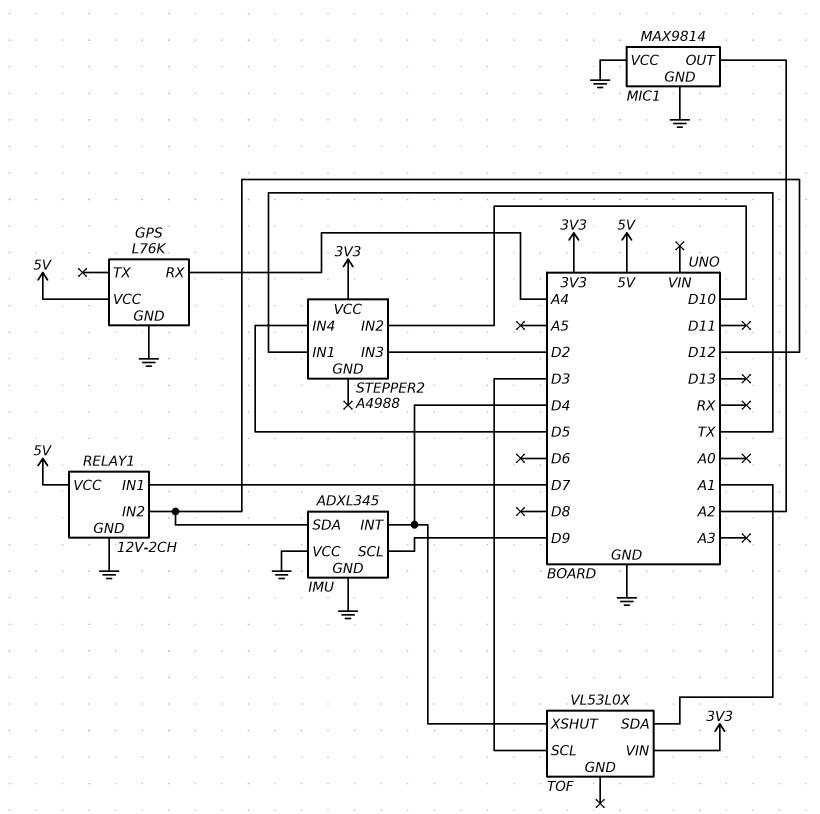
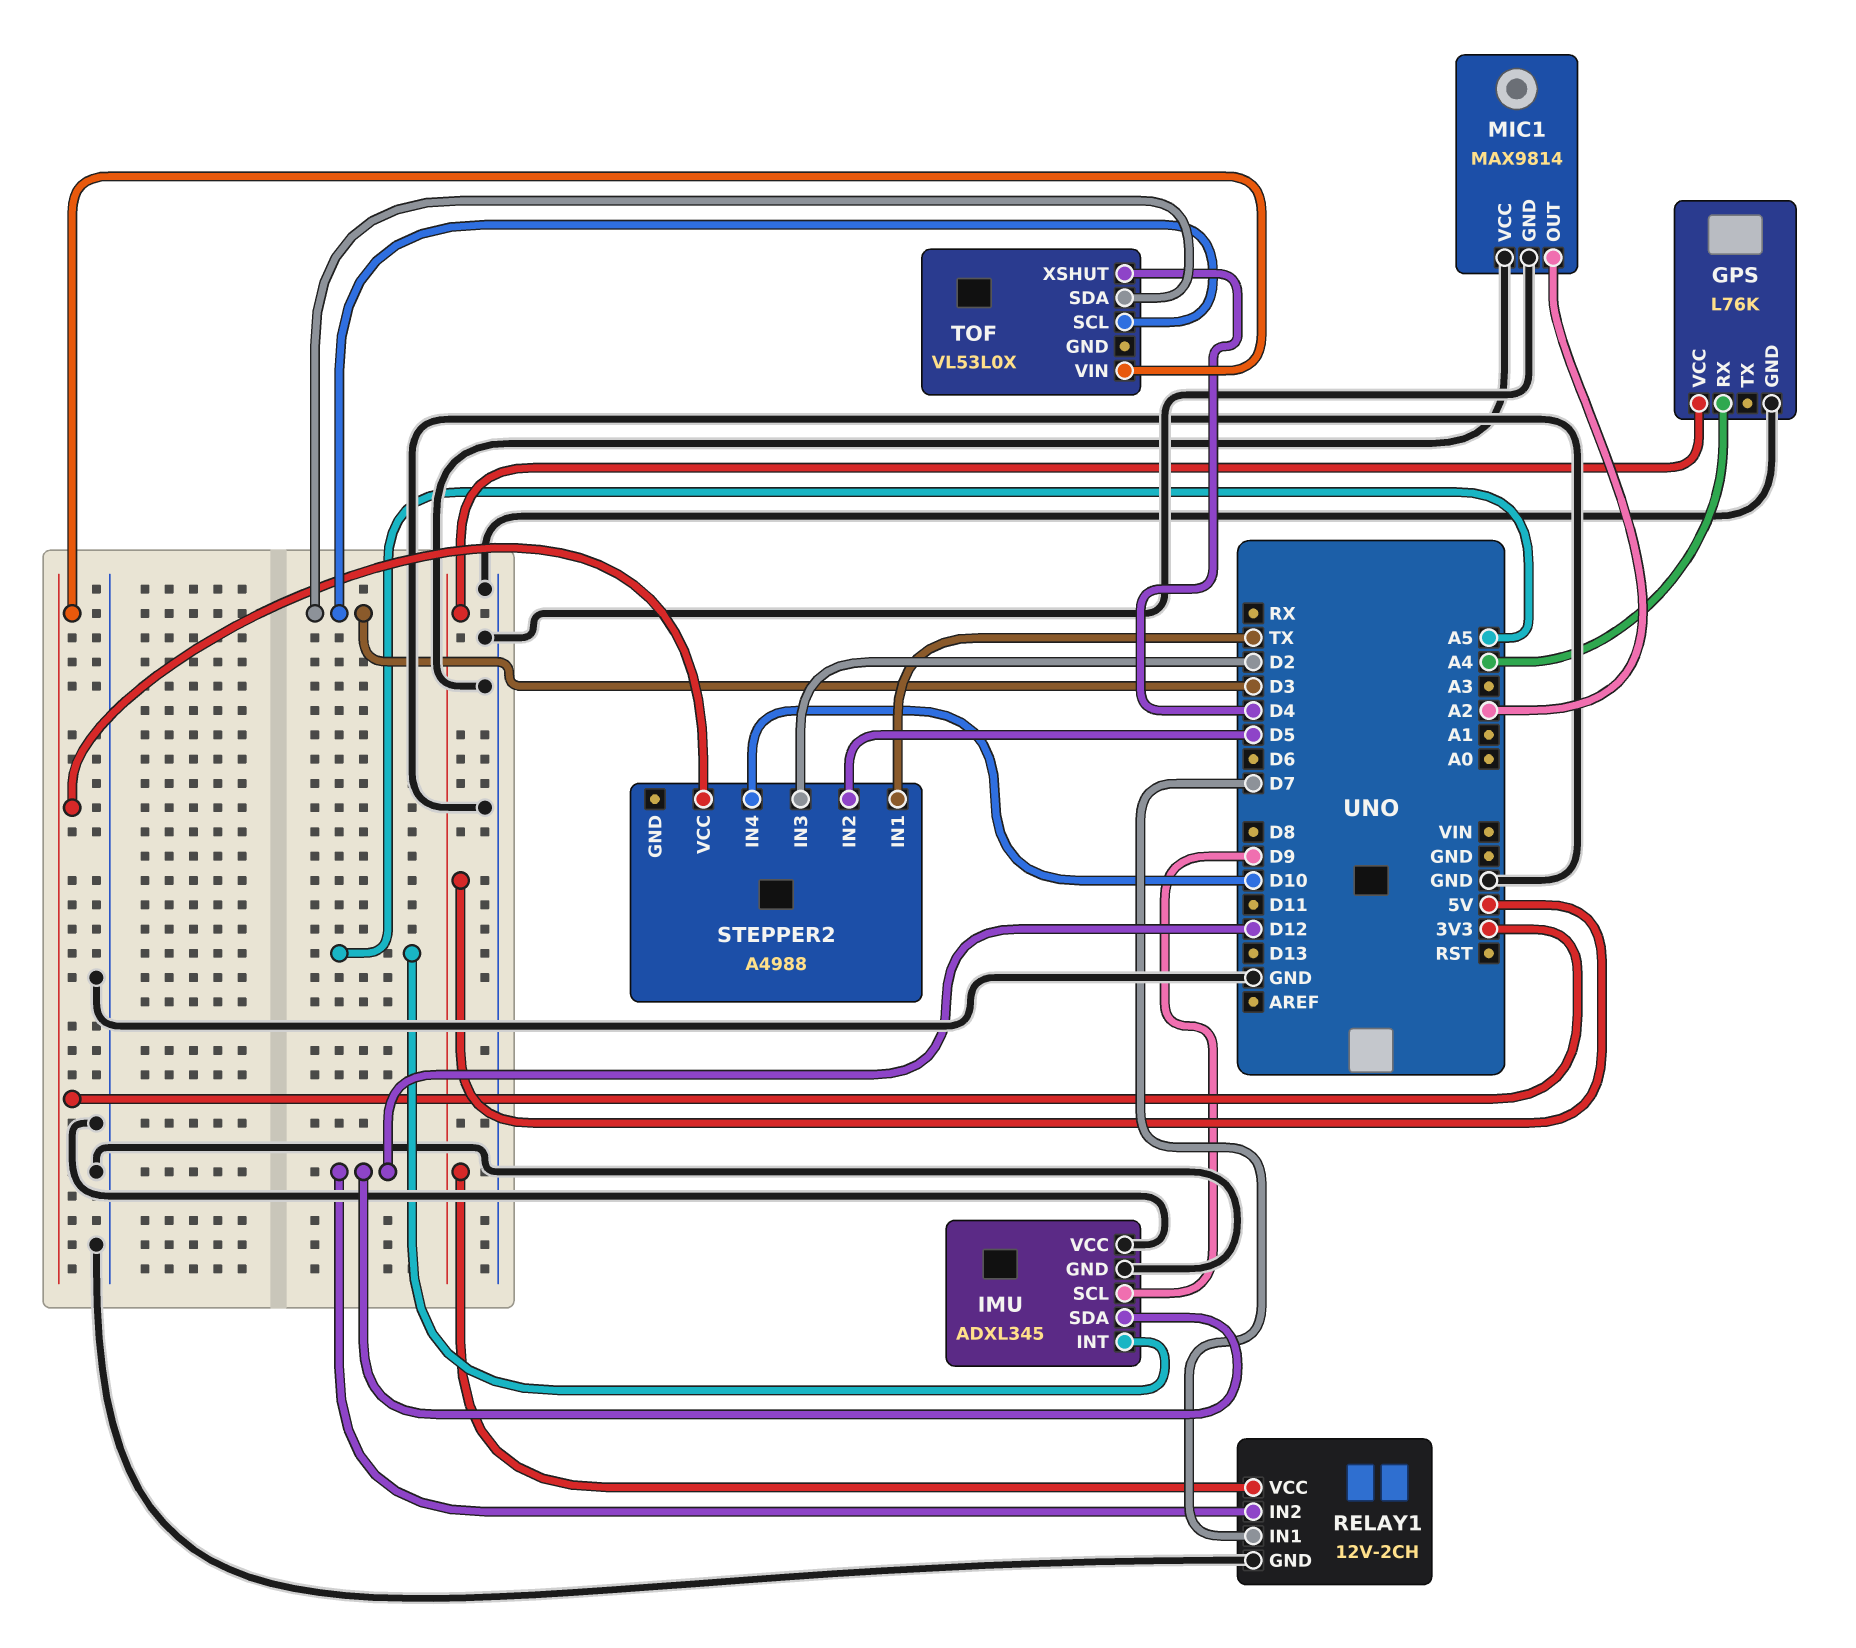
IMU pin INT: D4 -> A5
STEPPER2 pin IN2: D10 -> D5
STEPPER2 pin IN4: D5 -> D10
TOF pin SDA: A1 -> D3

